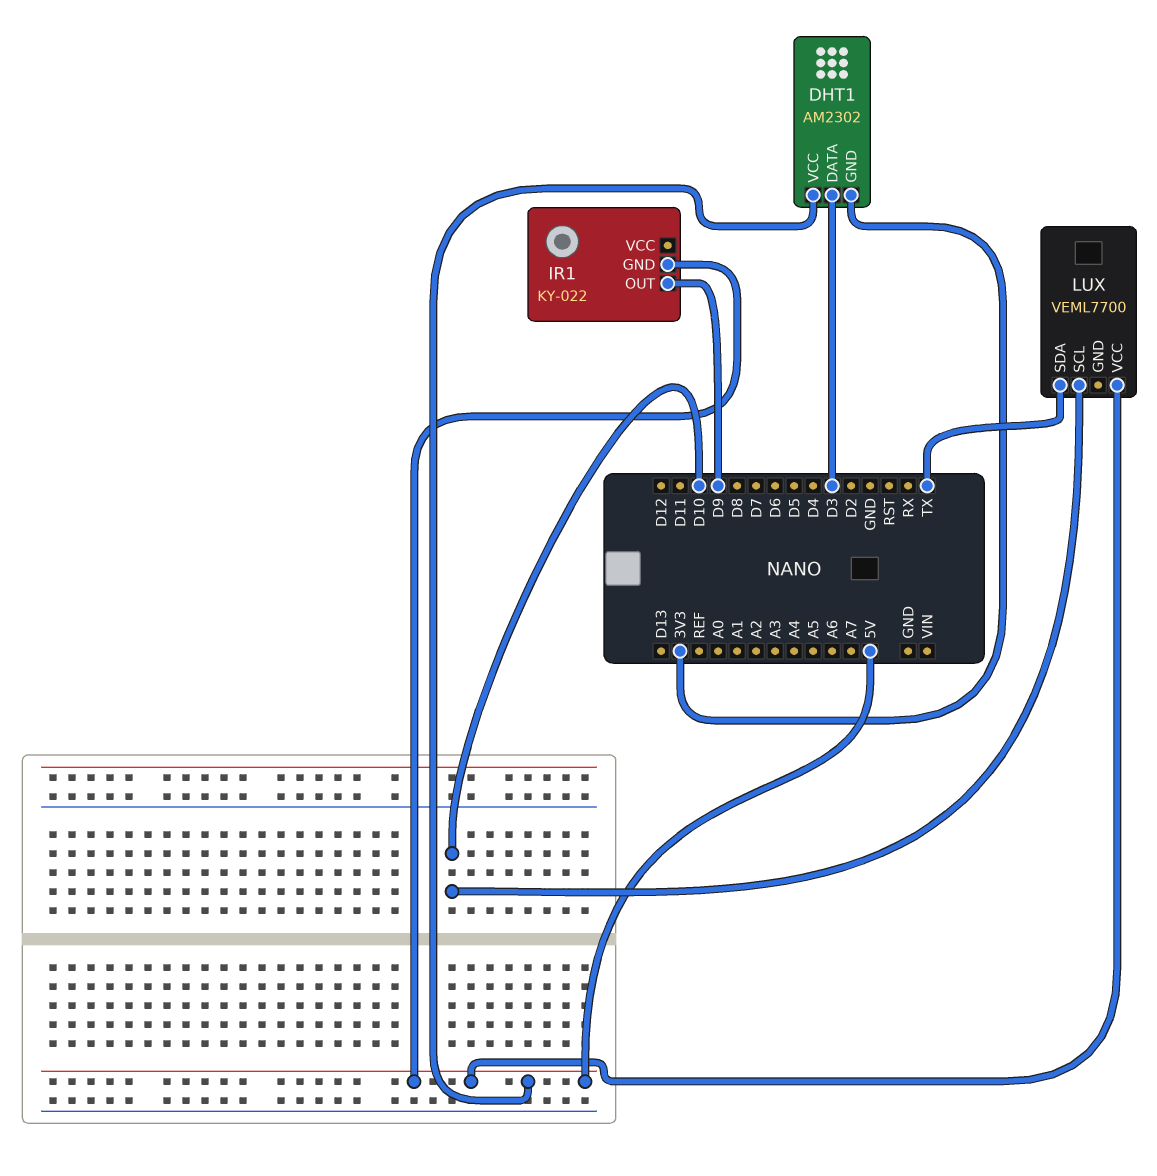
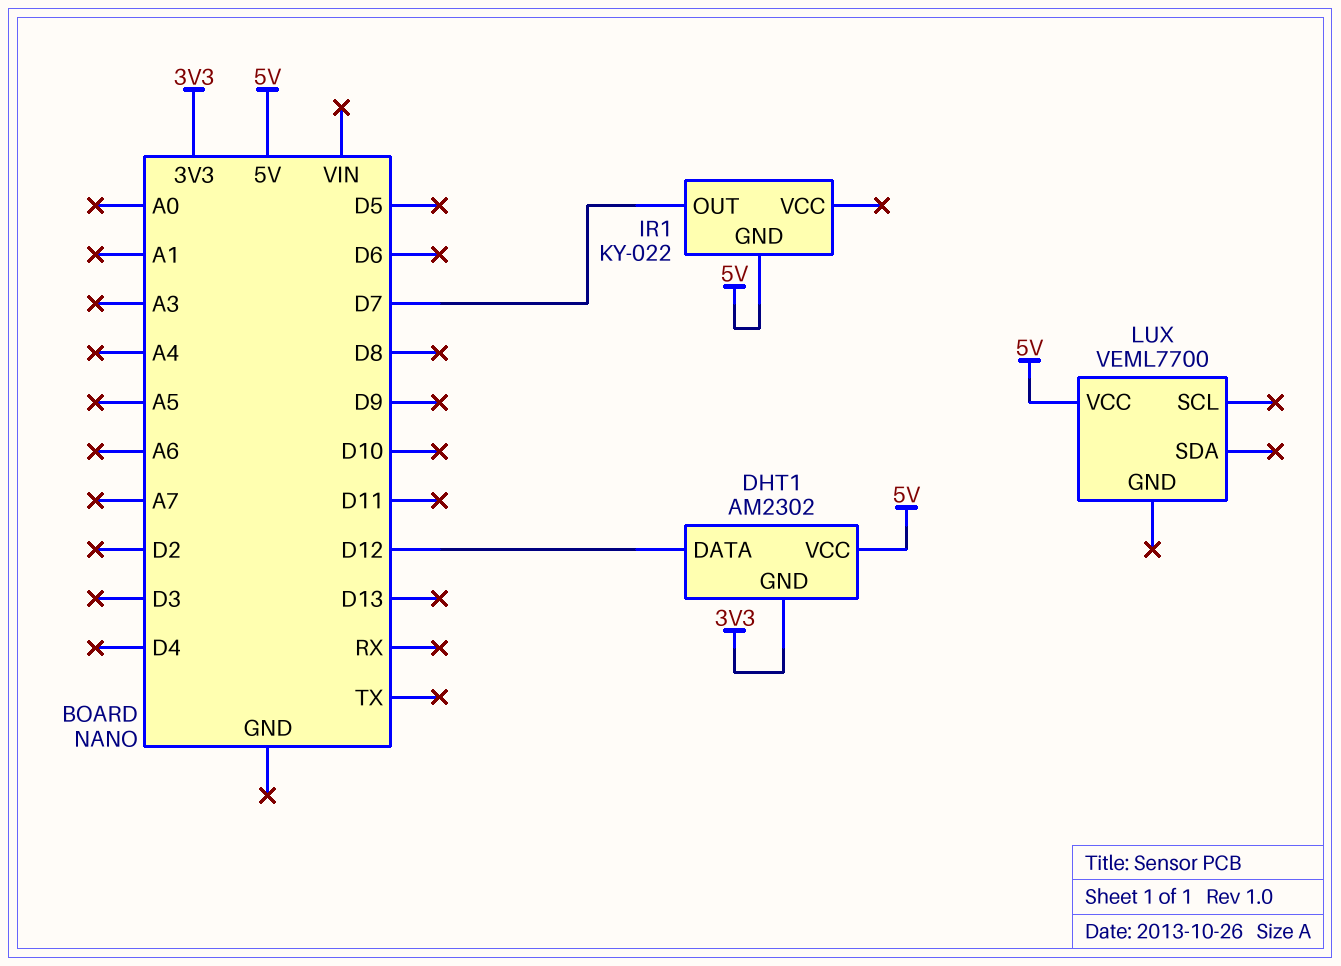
DHT1 pin DATA: D3 -> D12
IR1 pin OUT: D9 -> D7
LUX pin SCL: D10 -> none
LUX pin SDA: TX -> none

